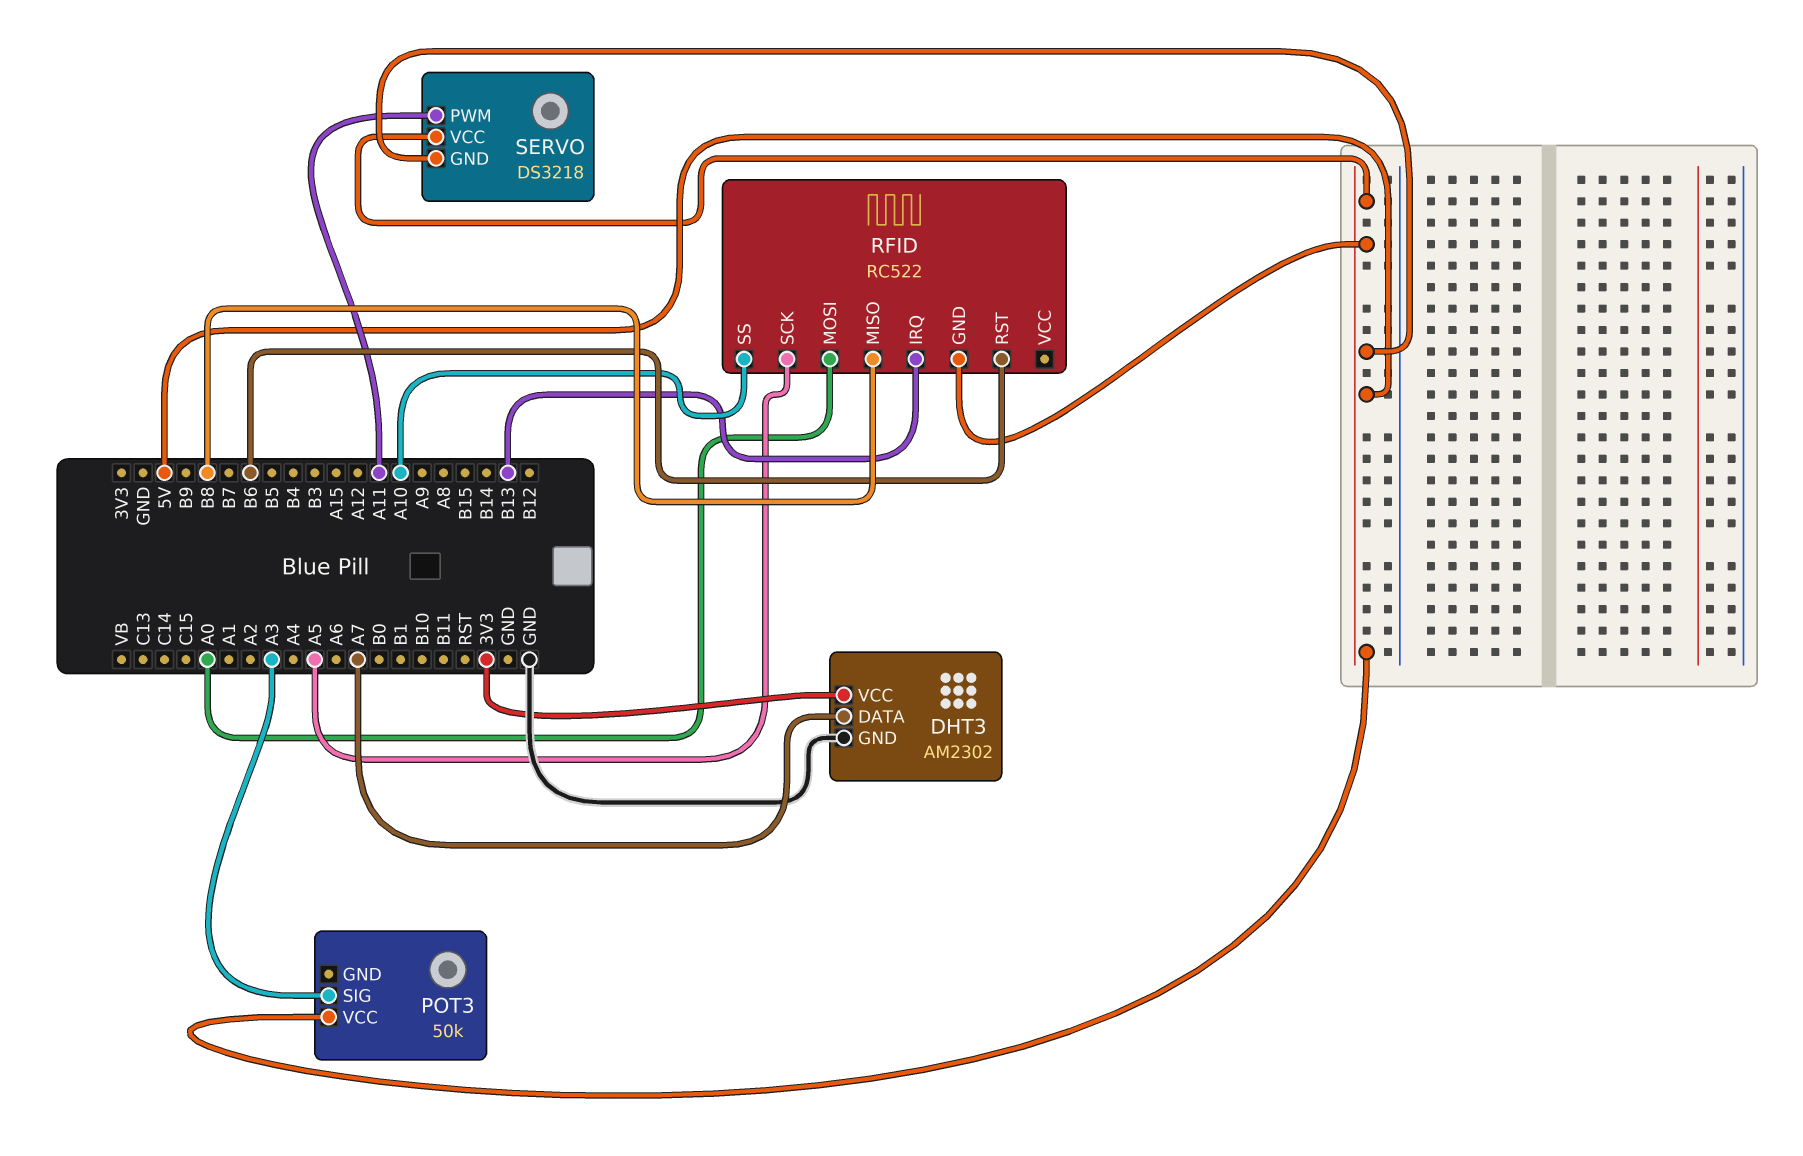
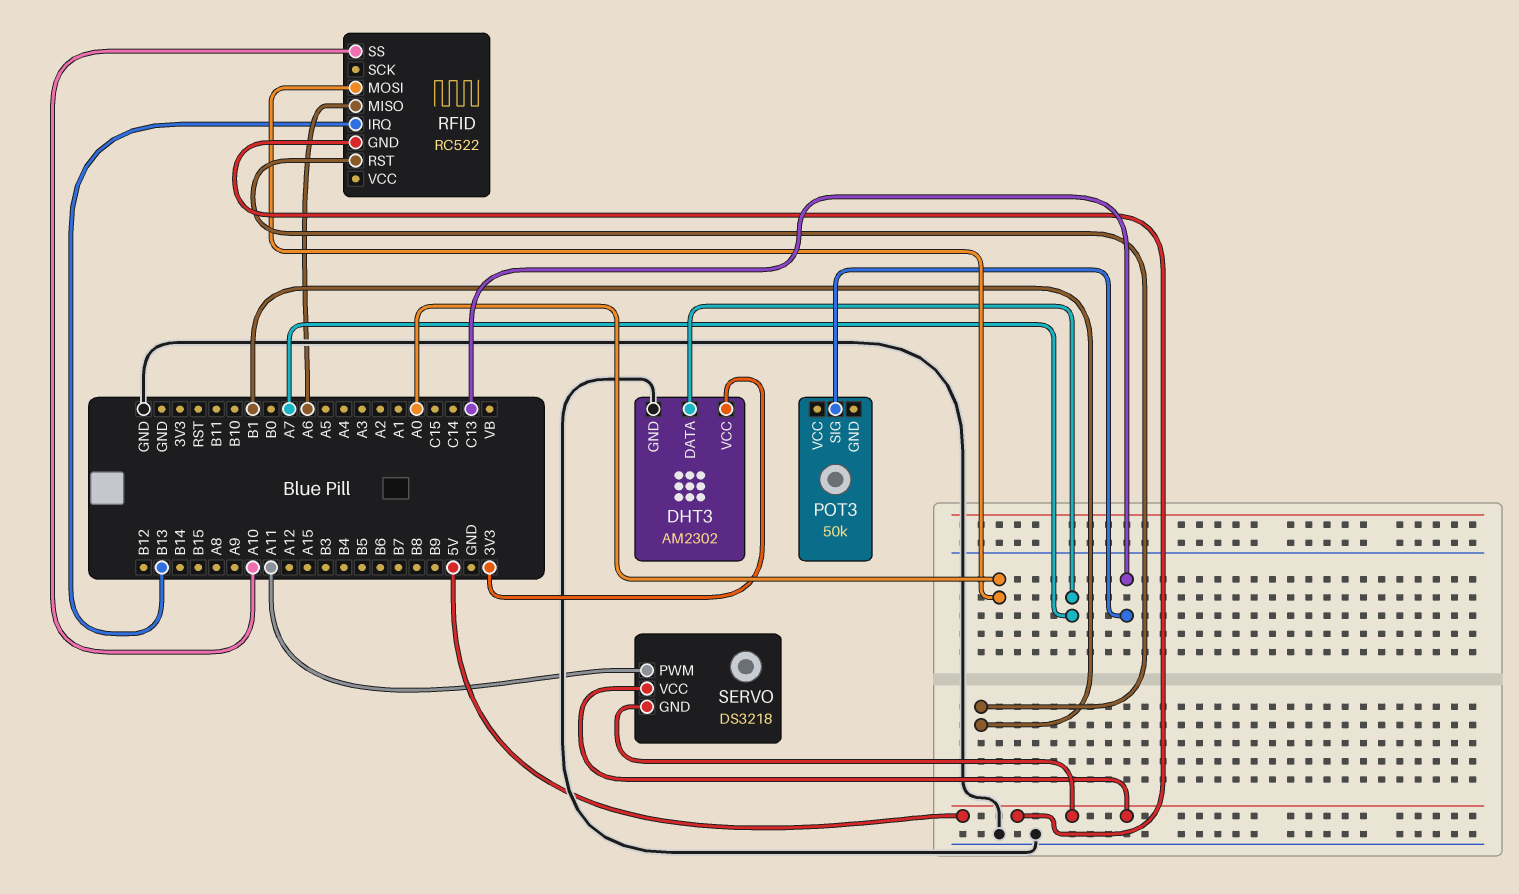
POT3 pin SIG: A3 -> C13
POT3 pin VCC: 5V -> none
RFID pin MISO: B8 -> A6
RFID pin RST: B6 -> B1
RFID pin SCK: A5 -> none

